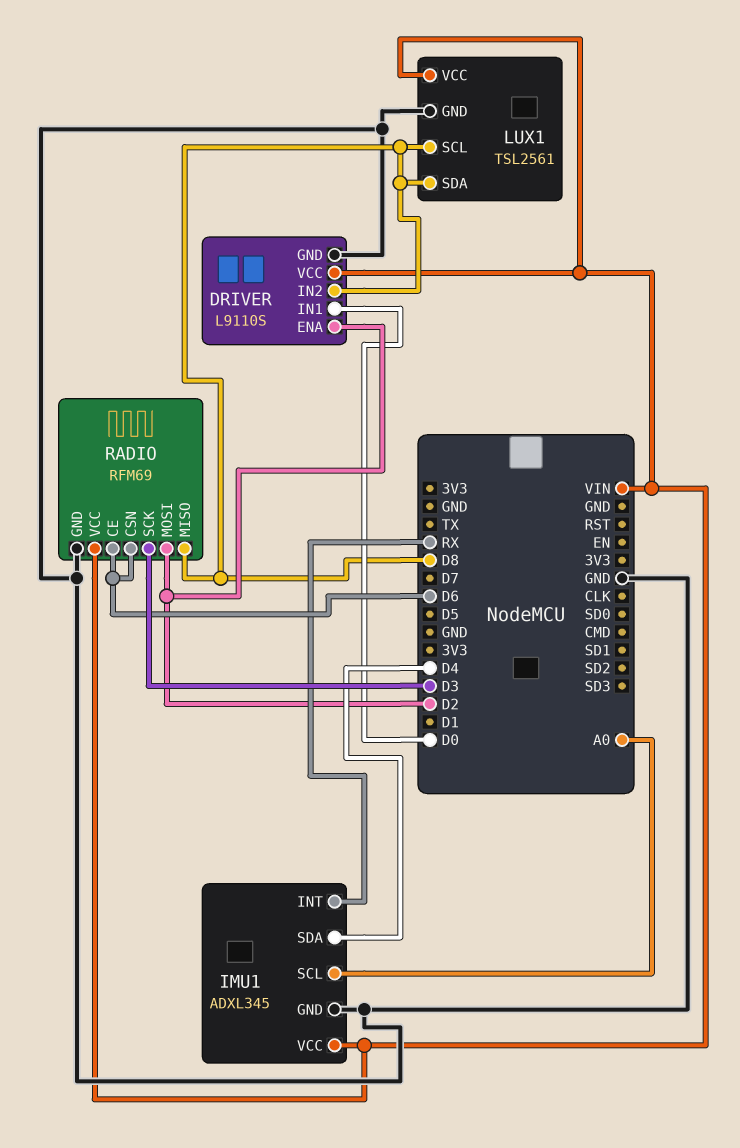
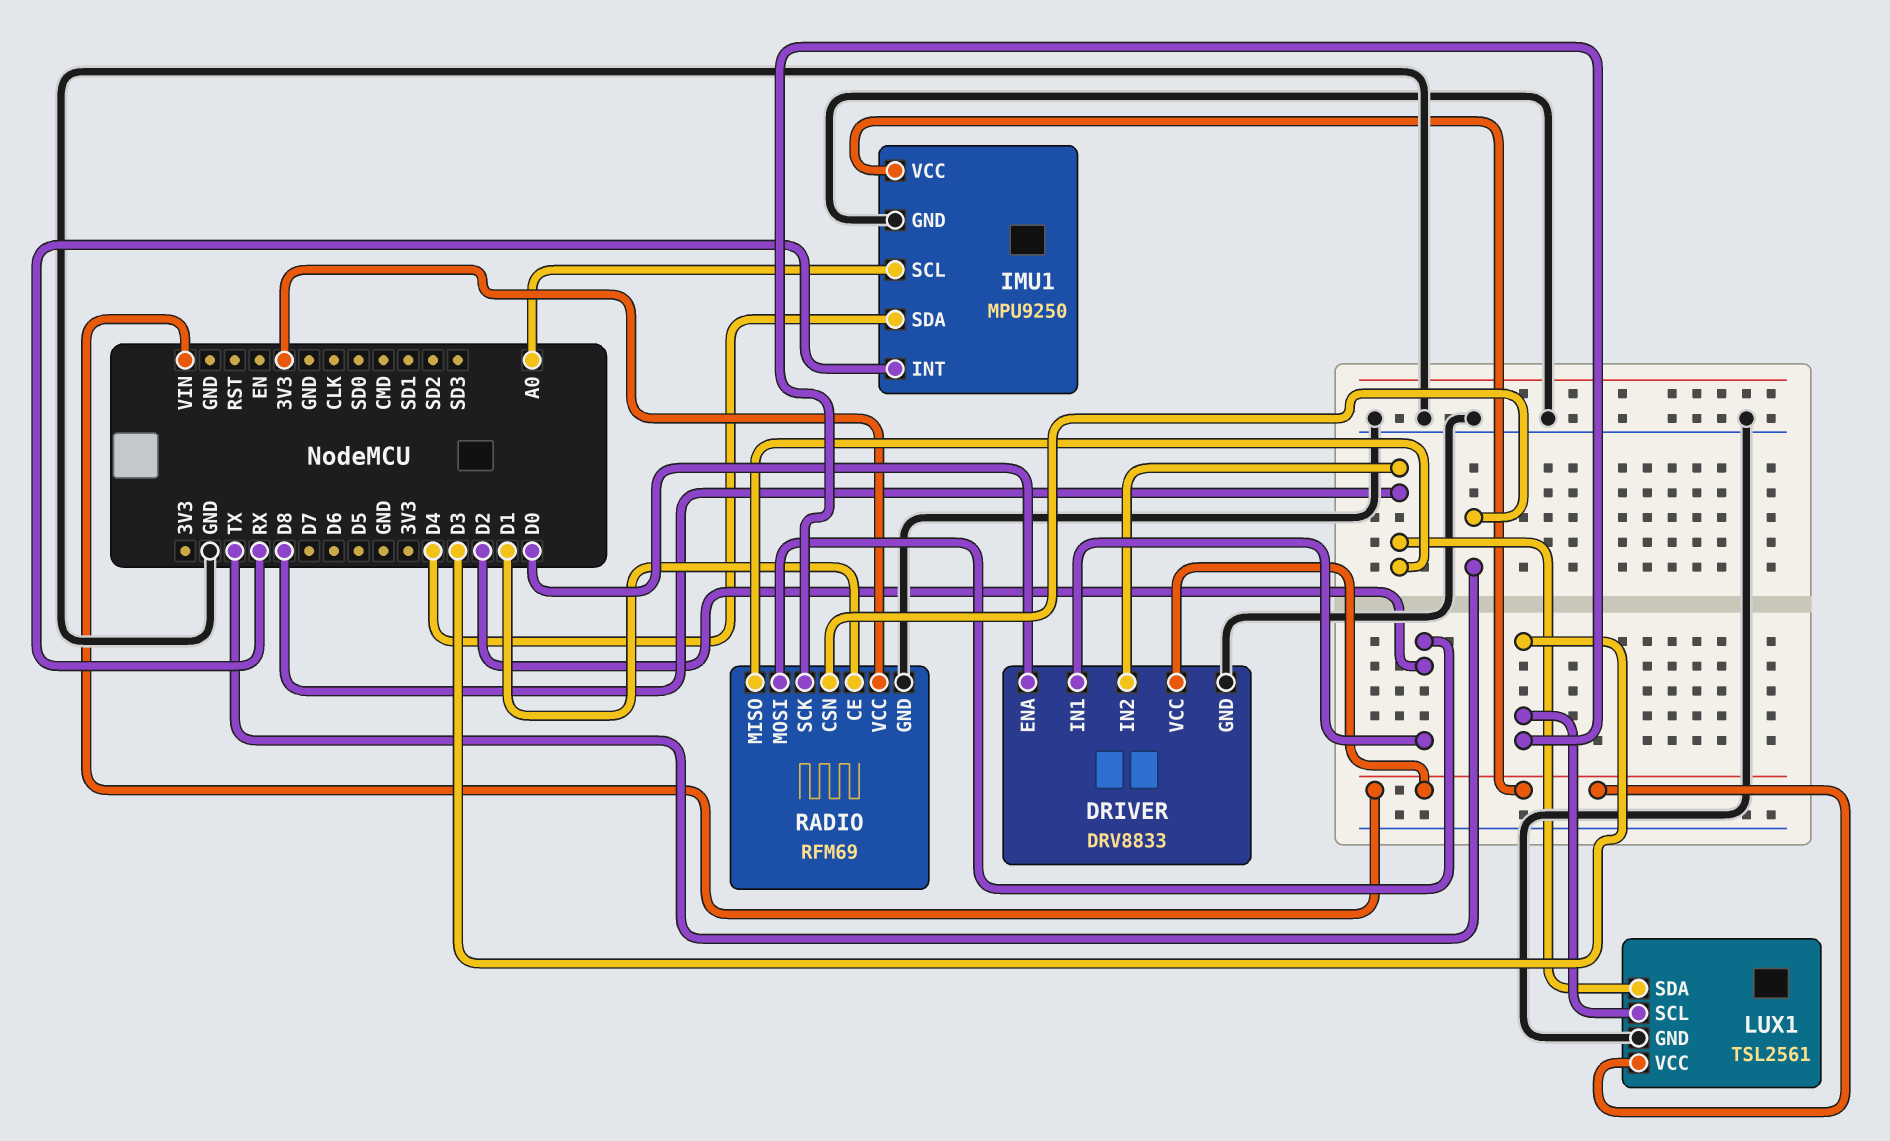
DRIVER: L9110S -> DRV8833
DRIVER pin ENA: D2 -> D0
DRIVER pin IN1: D0 -> D2
IMU1: ADXL345 -> MPU9250
LUX1 pin SCL: D8 -> D3
RADIO pin CE: D6 -> D1
RADIO pin CSN: D6 -> TX
RADIO pin VCC: VIN -> 3V3

